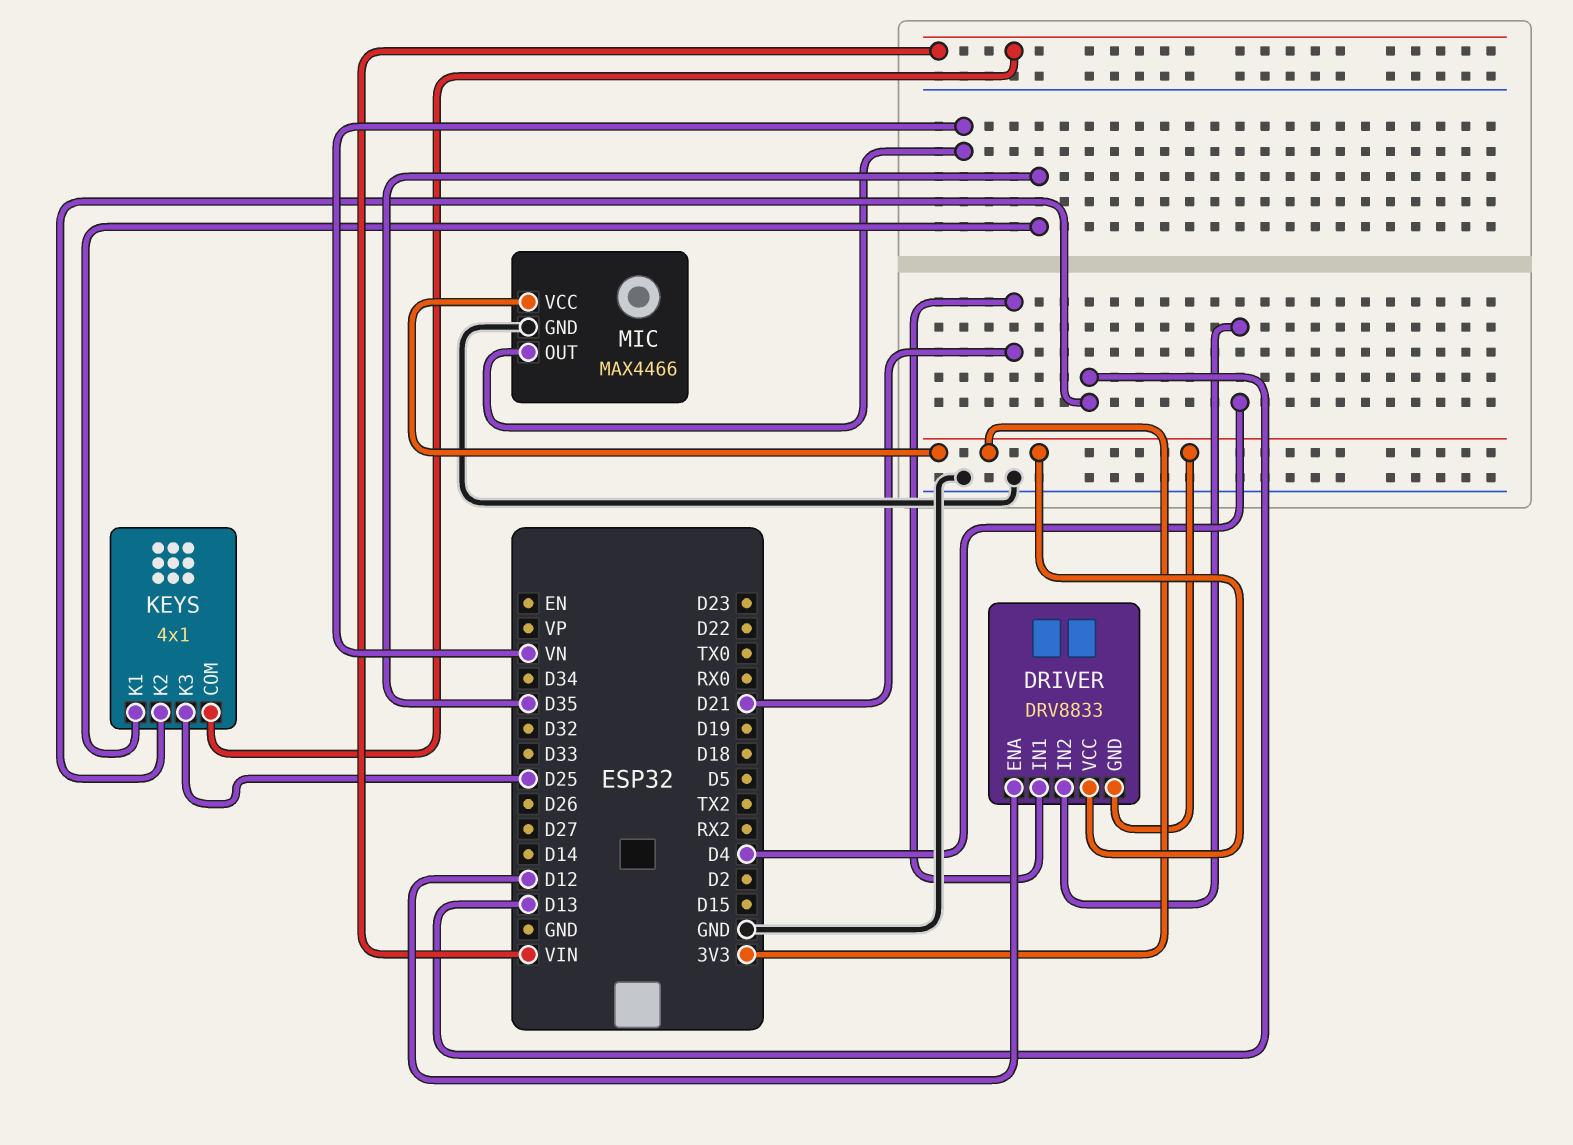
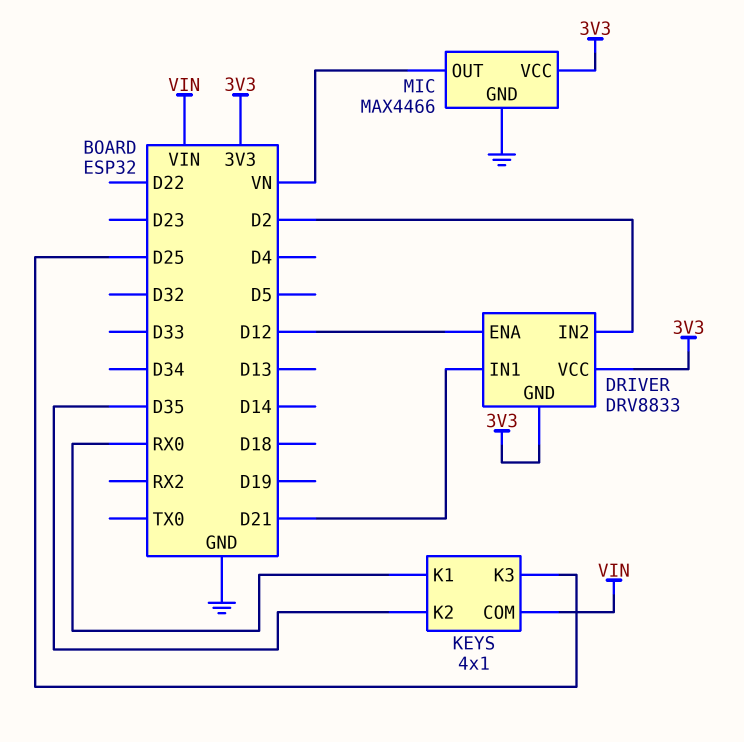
DRIVER pin IN2: D4 -> D2
KEYS pin K1: D35 -> RX0
KEYS pin K2: D13 -> D35

